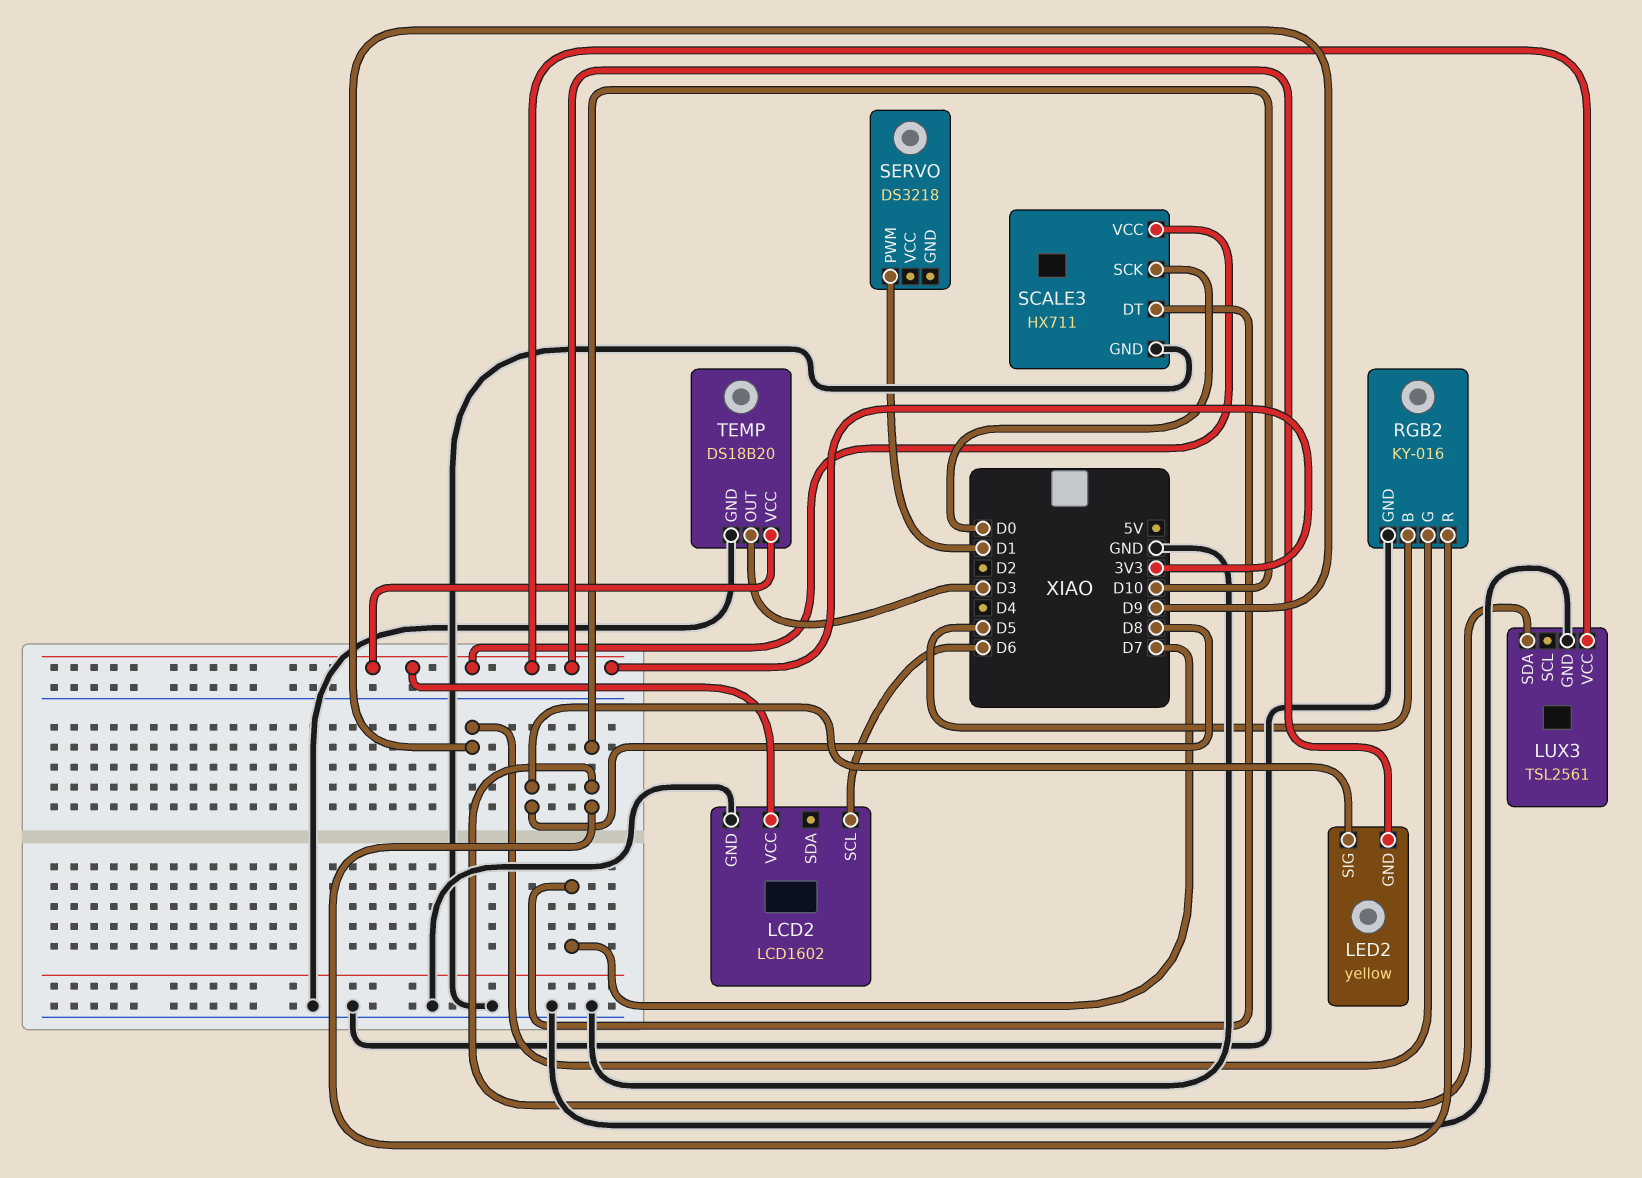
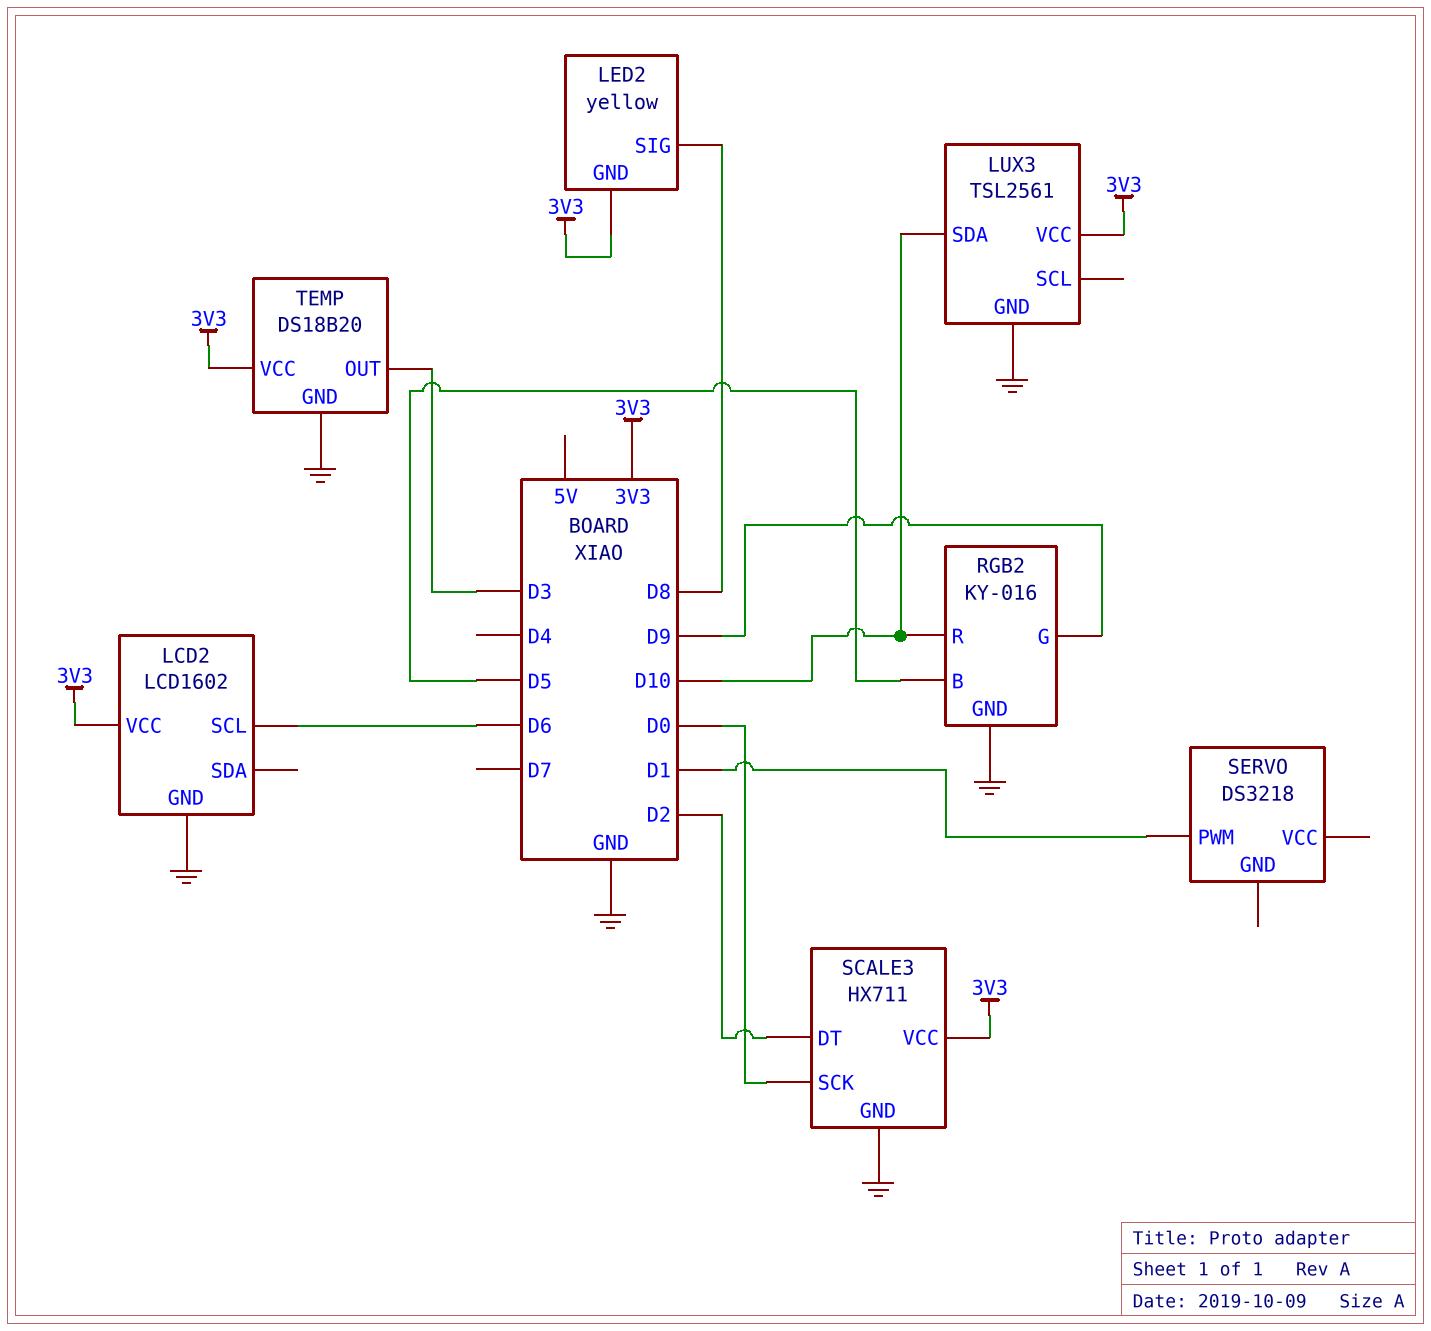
SCALE3 pin DT: D7 -> D2

